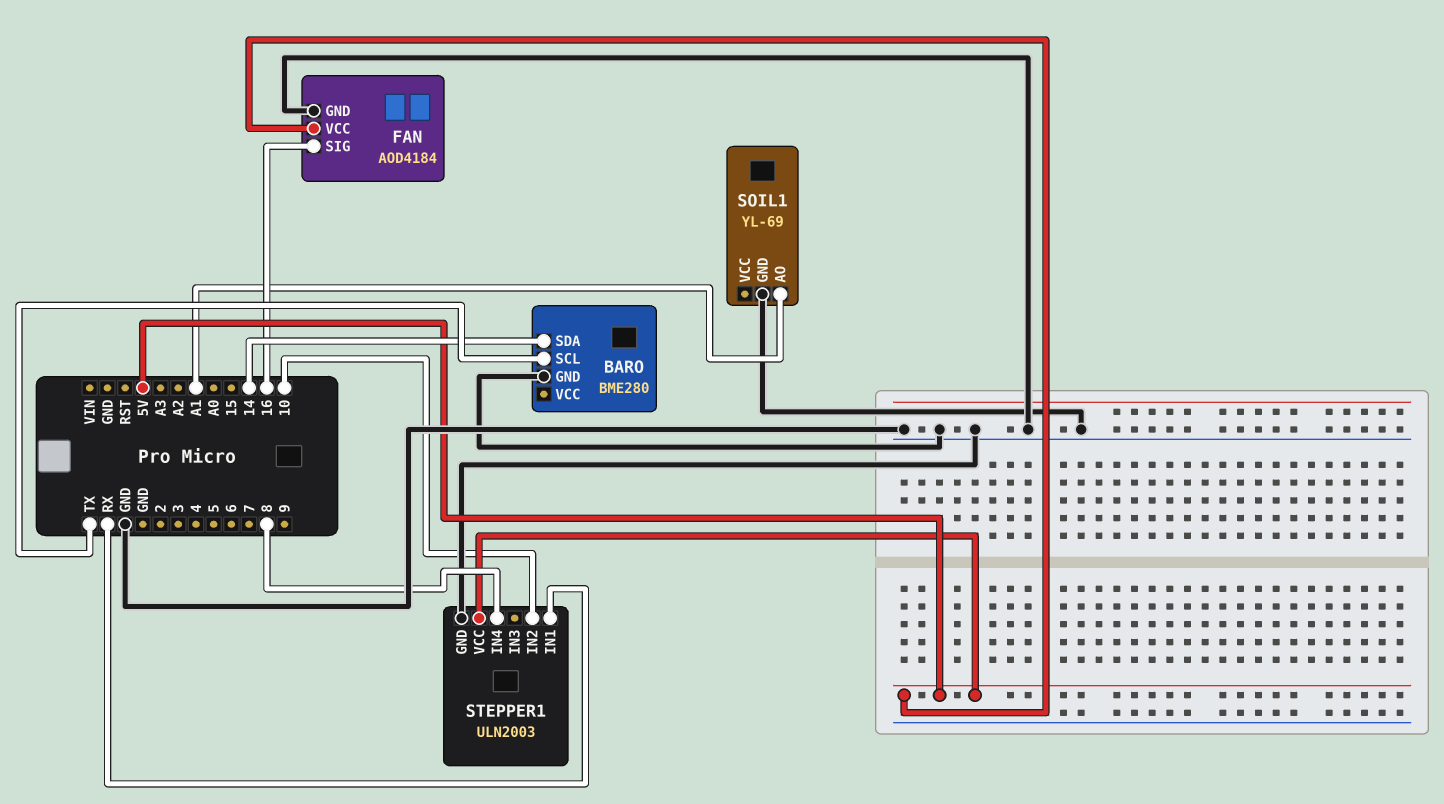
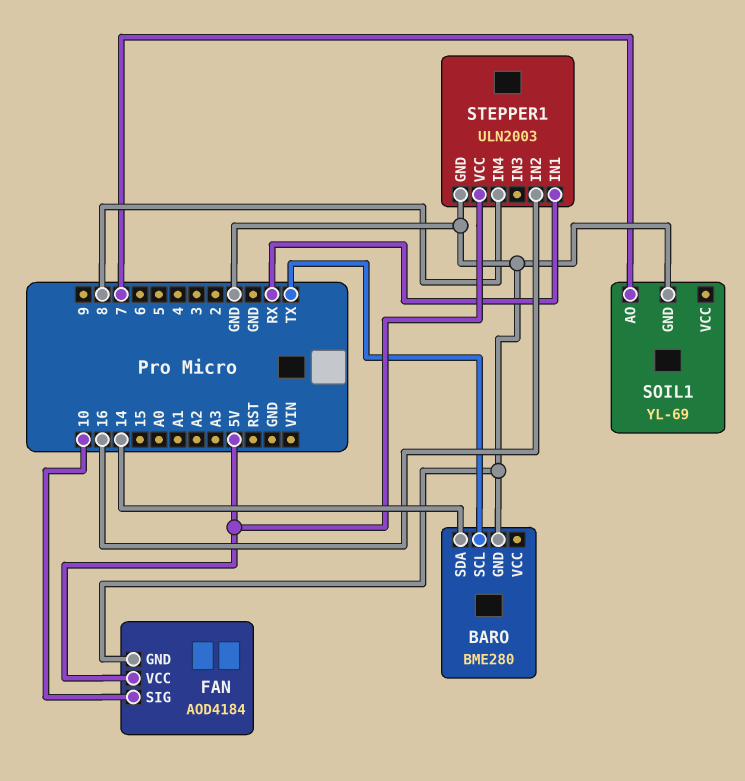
FAN pin SIG: 16 -> 10
SOIL1 pin AO: A1 -> 7
STEPPER1 pin IN2: 10 -> 16

